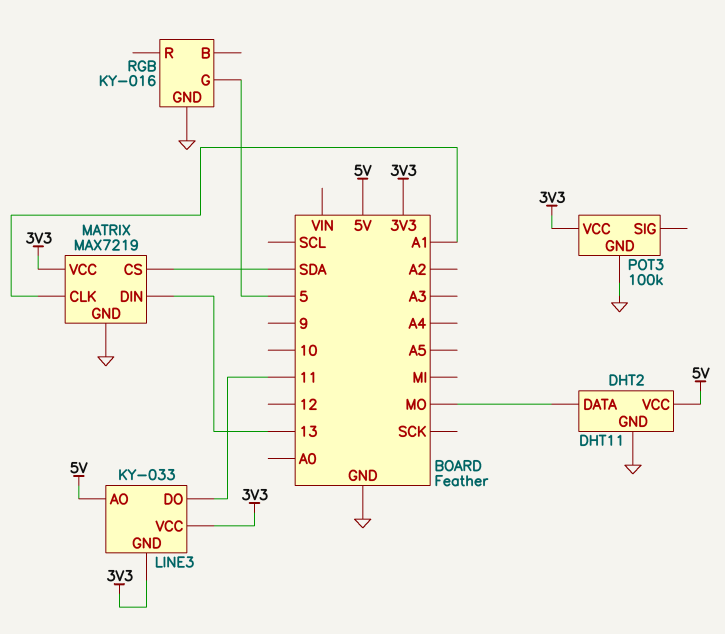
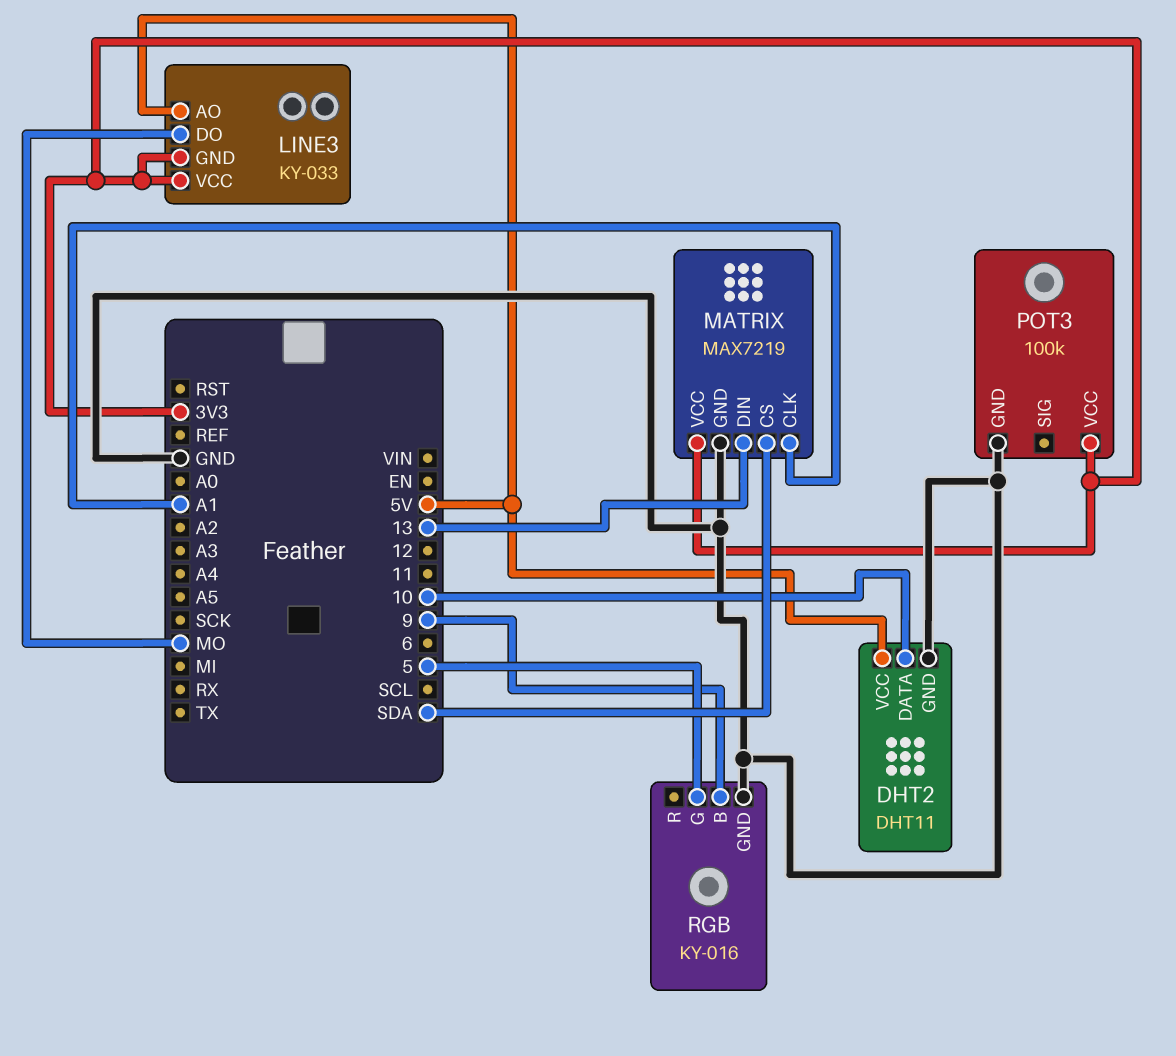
DHT2 pin DATA: MO -> 10
LINE3 pin DO: 11 -> MO
RGB pin B: none -> 9

